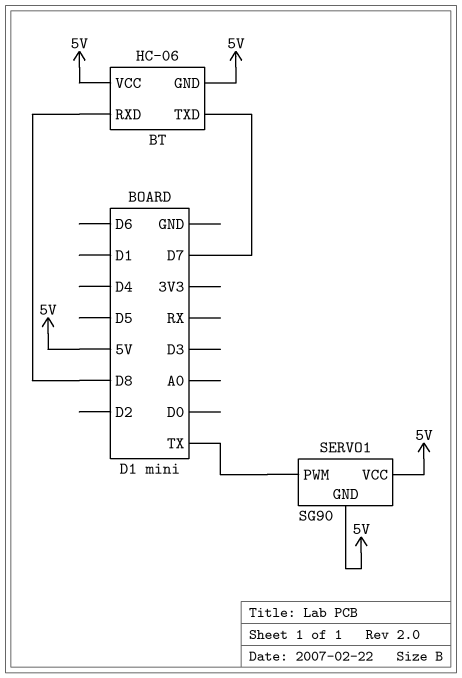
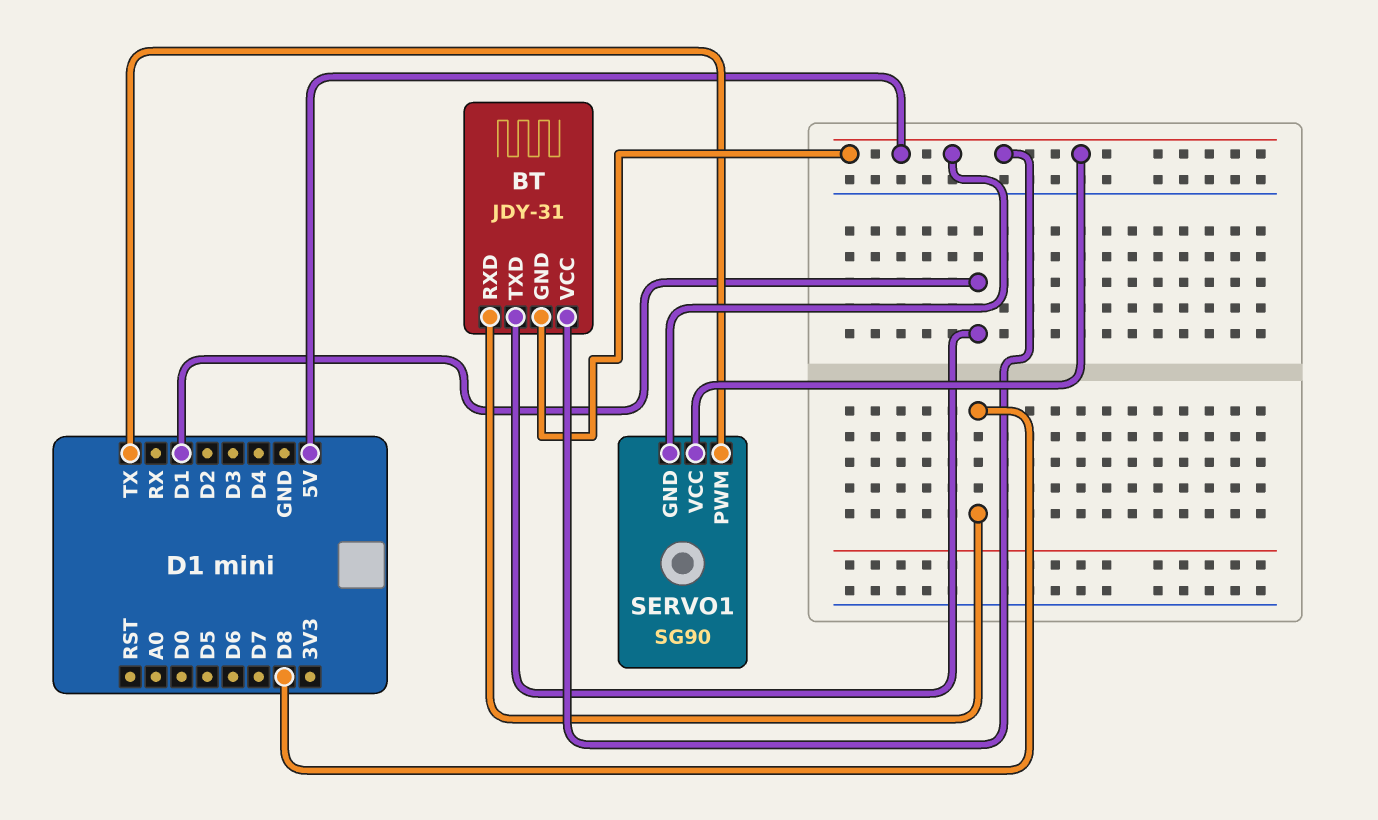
BT: HC-06 -> JDY-31
BT pin TXD: D7 -> D1

